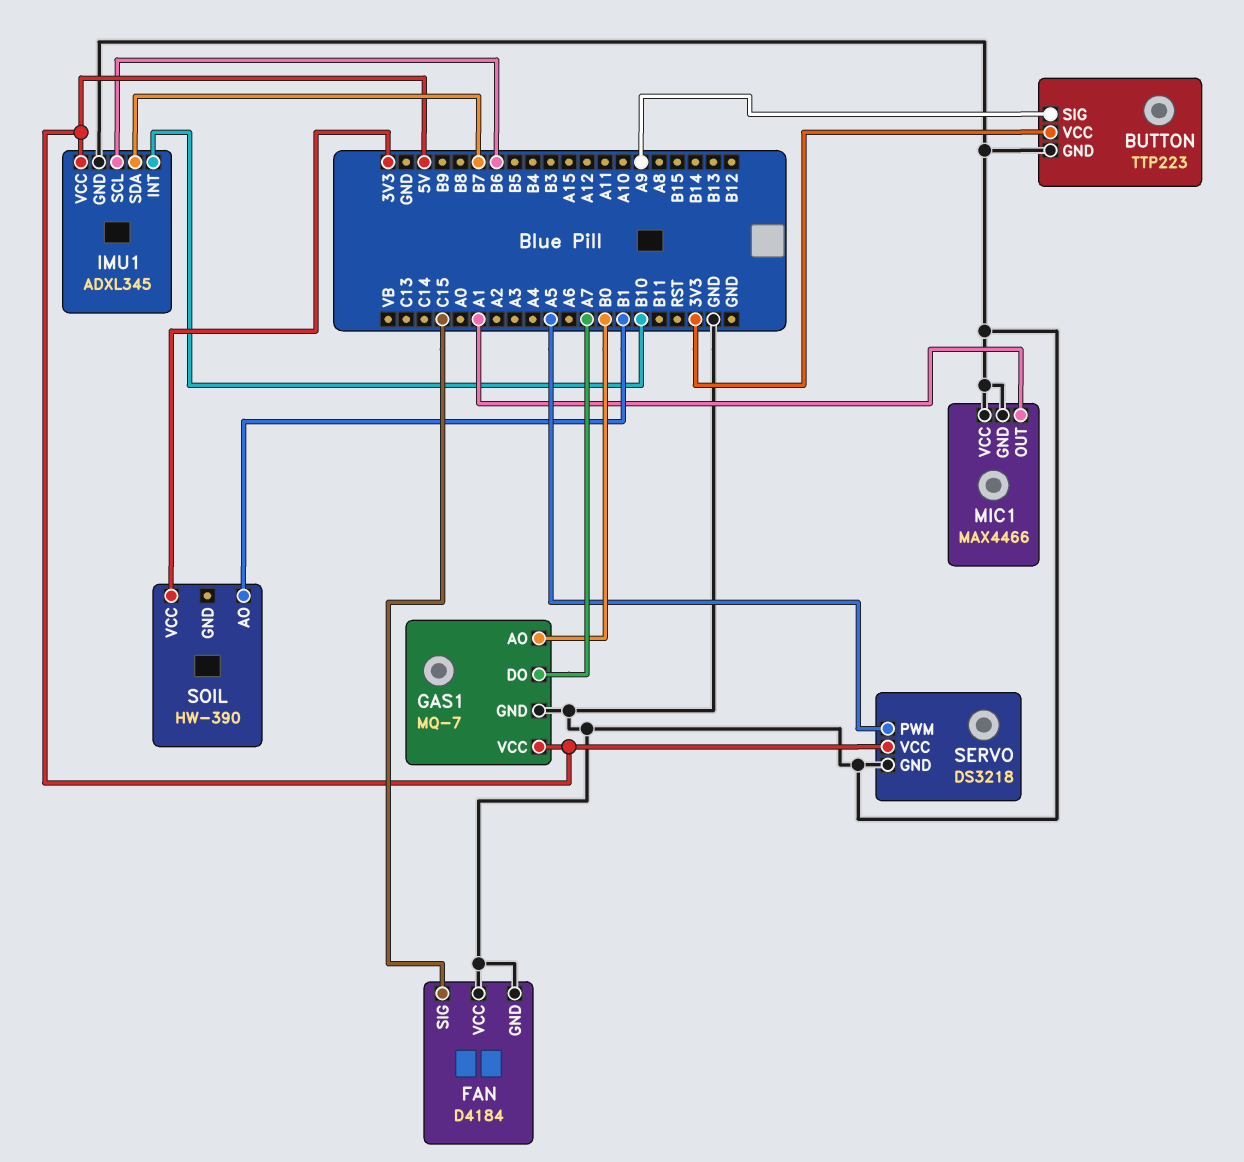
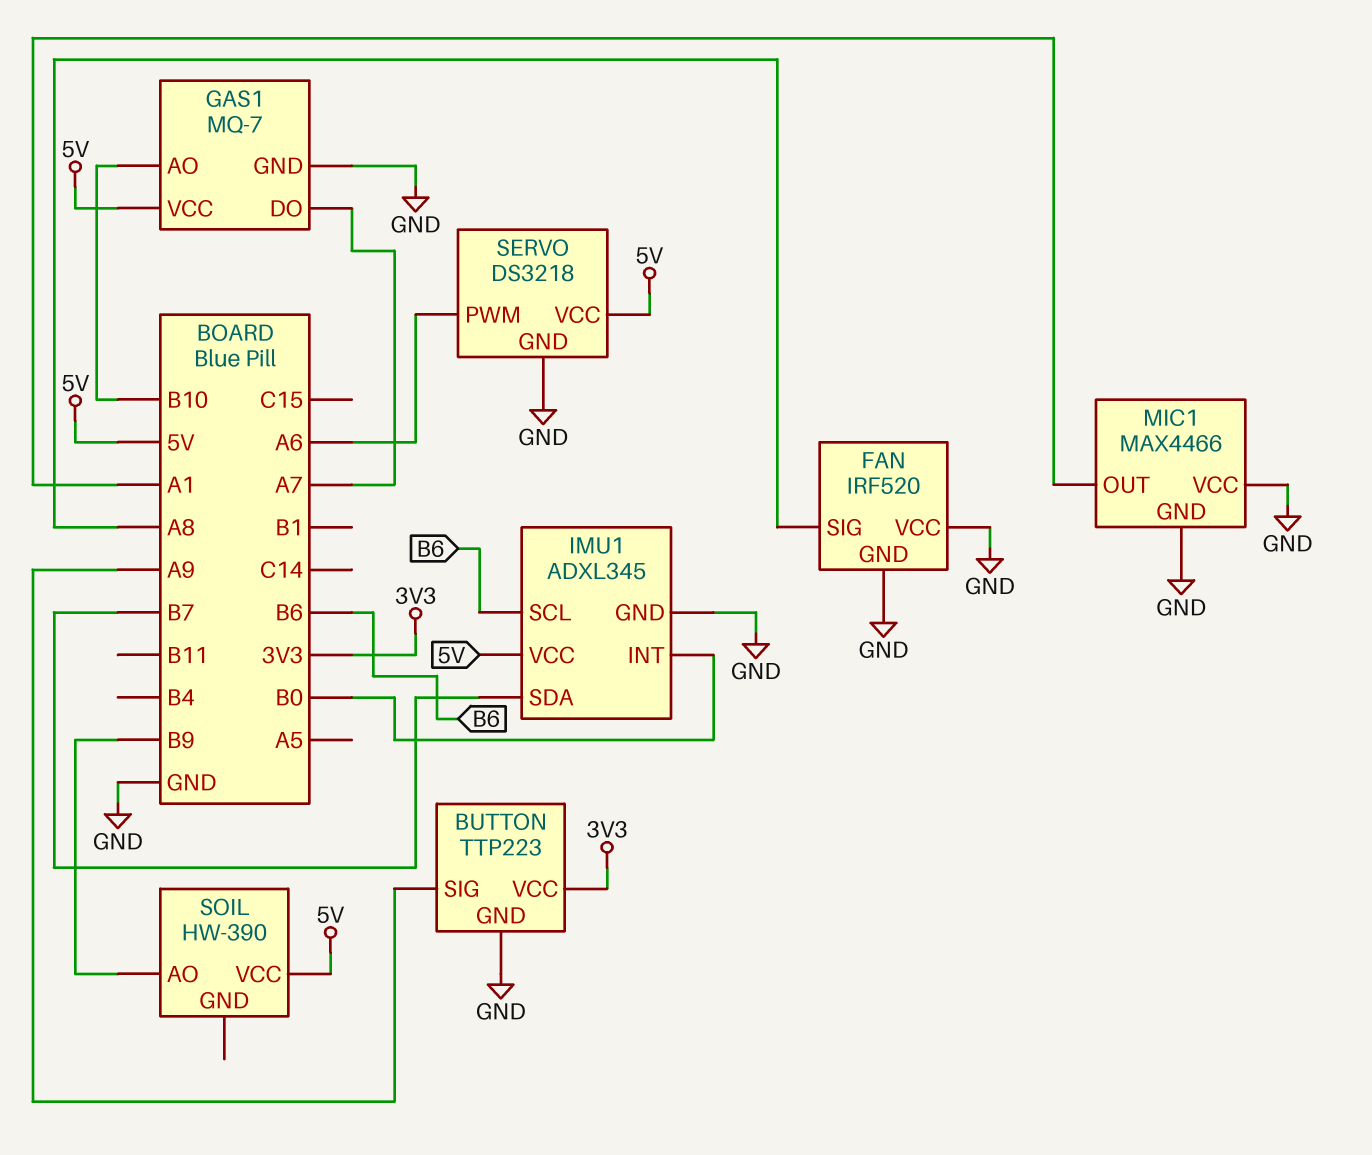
FAN: D4184 -> IRF520
FAN pin SIG: C15 -> A8
GAS1 pin AO: B0 -> B10
IMU1 pin INT: B10 -> B0
SERVO pin PWM: A5 -> A6
SOIL pin AO: B1 -> B9
SOIL pin VCC: 3V3 -> 5V

